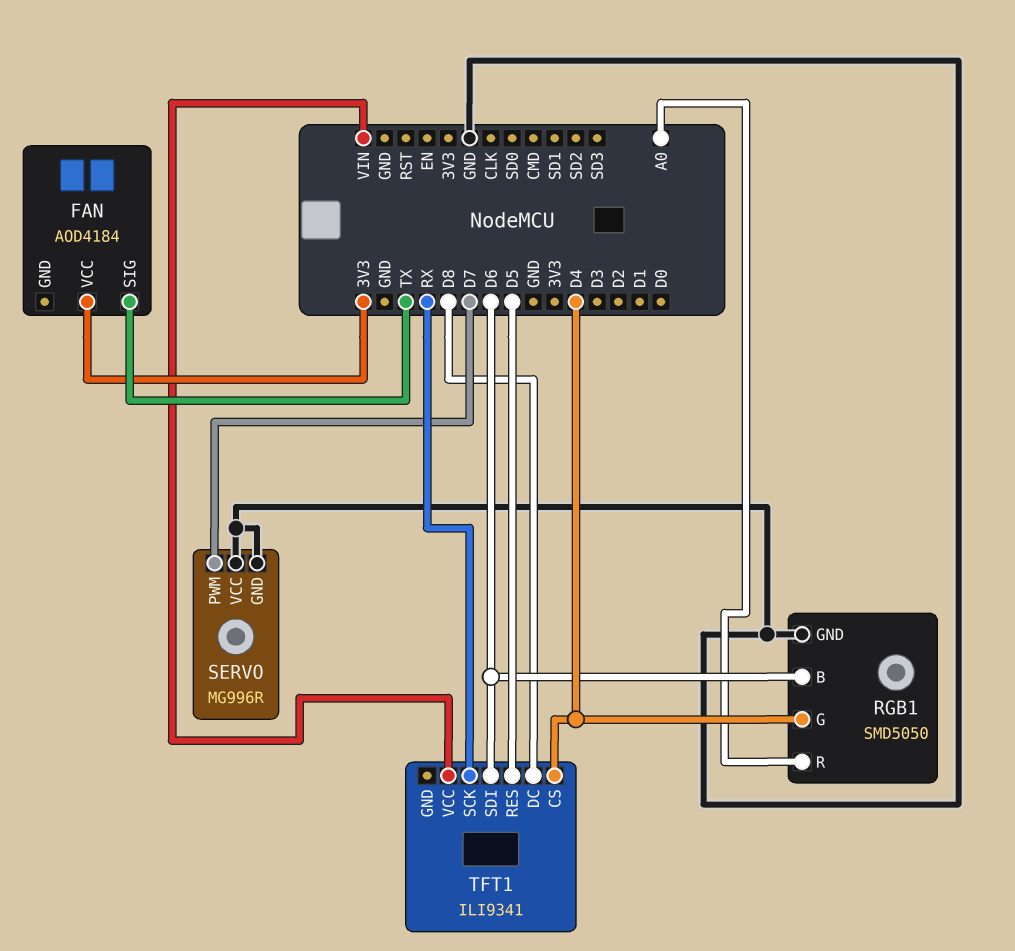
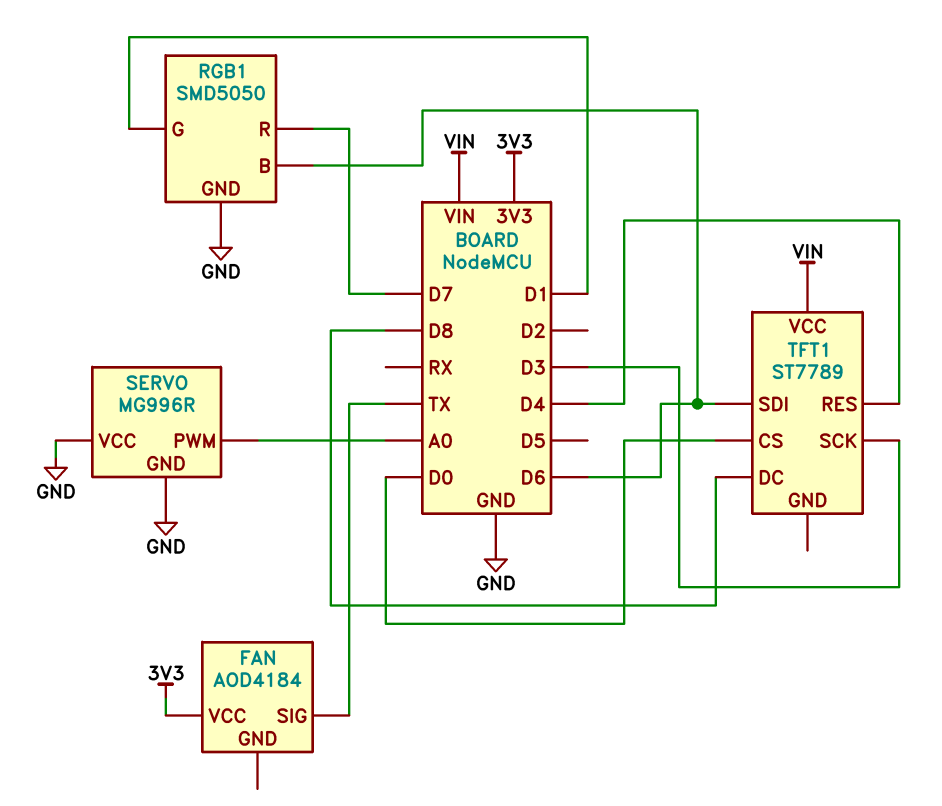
RGB1 pin G: D4 -> D1
RGB1 pin R: A0 -> D7
SERVO pin PWM: D7 -> A0
TFT1: ILI9341 -> ST7789
TFT1 pin CS: D4 -> D0
TFT1 pin RES: D5 -> D4
TFT1 pin SCK: RX -> D3

